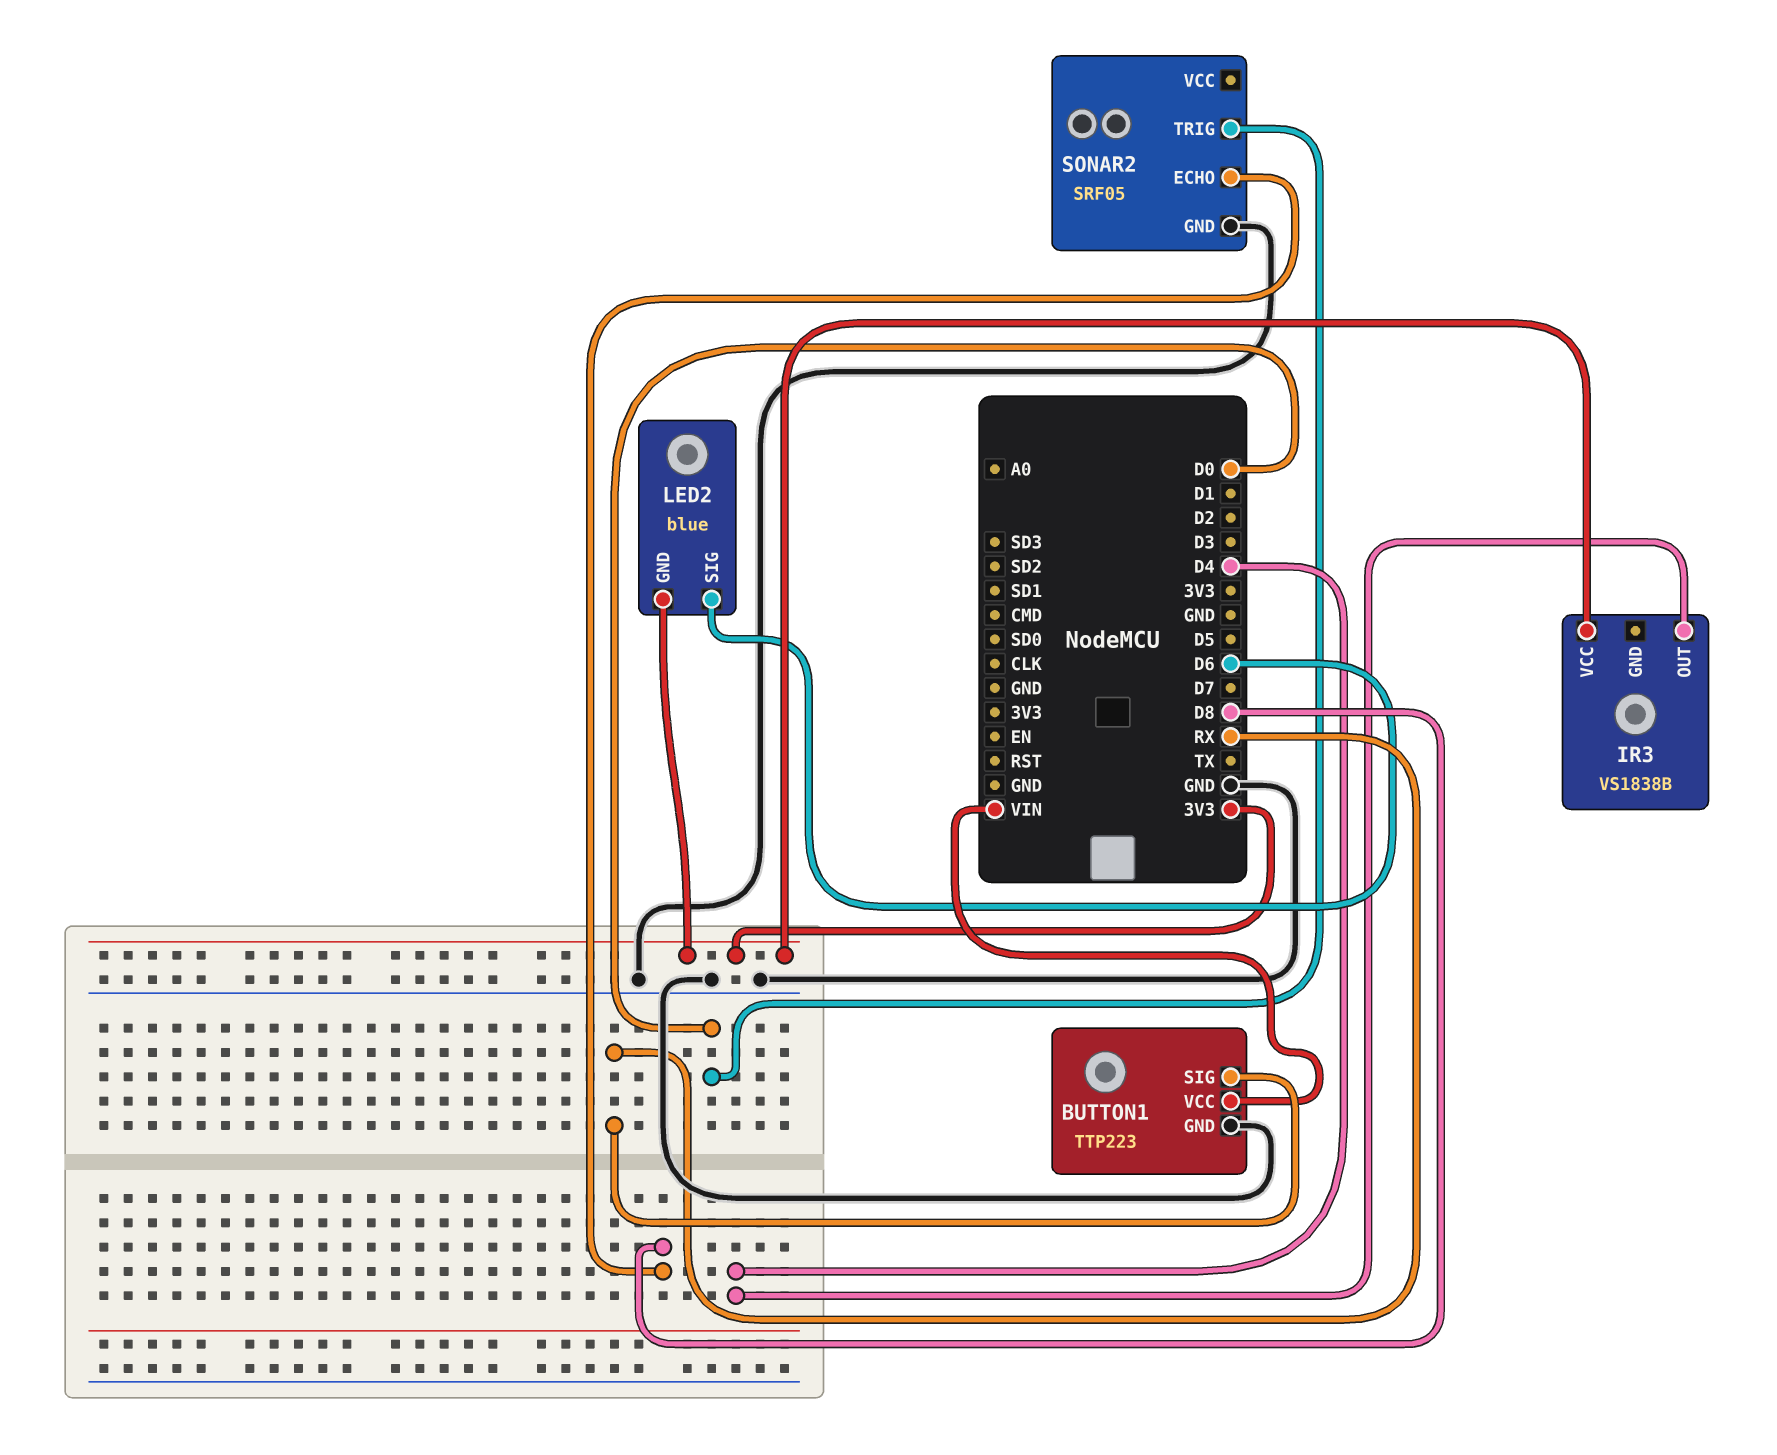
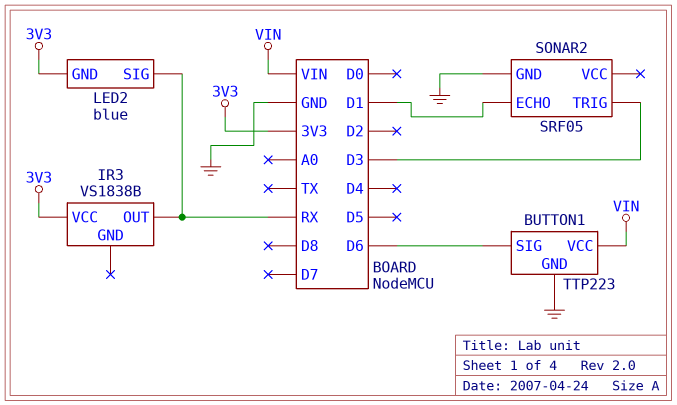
BUTTON1 pin SIG: RX -> D6
IR3 pin OUT: D4 -> RX
LED2 pin SIG: D6 -> RX
SONAR2 pin ECHO: D8 -> D1
SONAR2 pin TRIG: D0 -> D3

